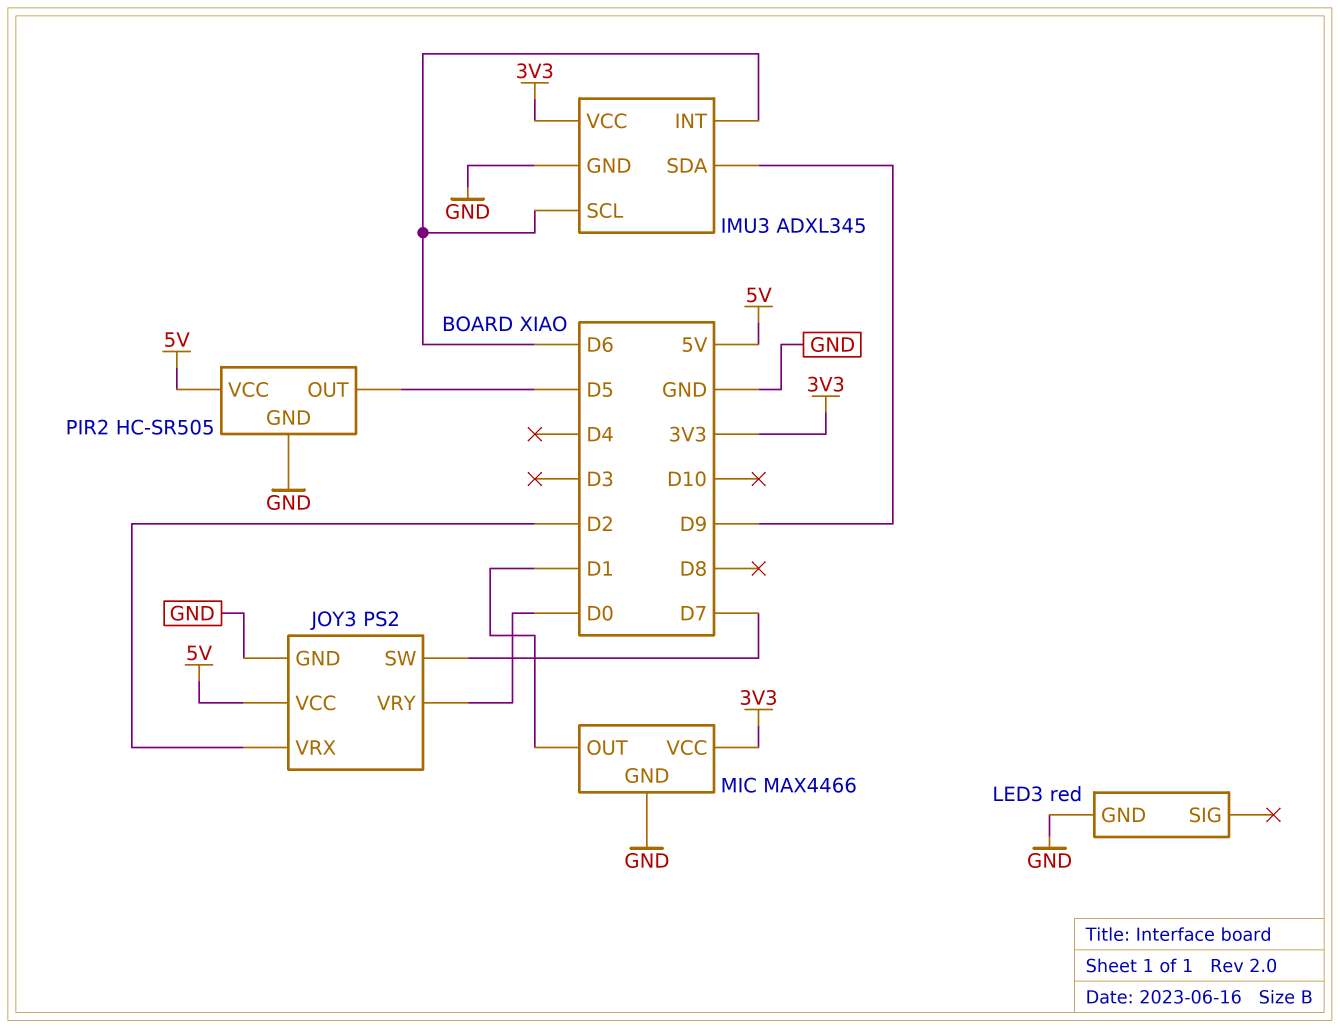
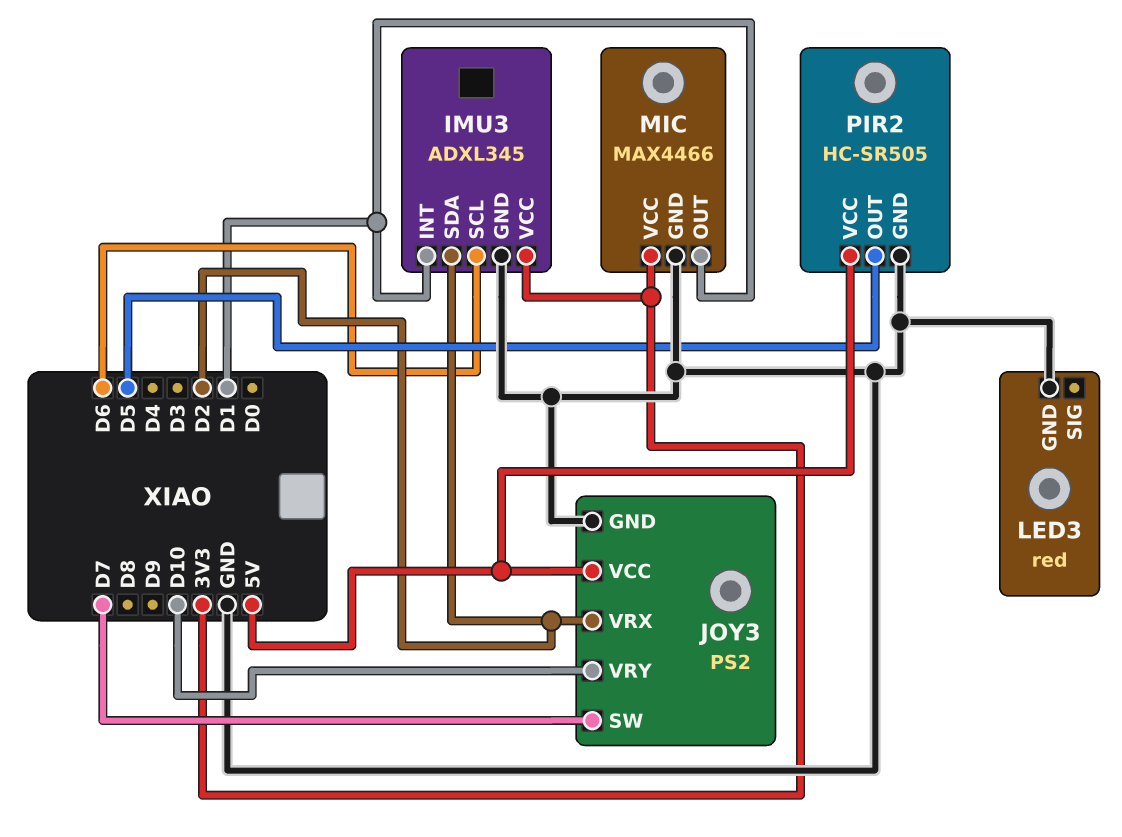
IMU3 pin INT: D6 -> D1
IMU3 pin SDA: D9 -> D2
JOY3 pin VRY: D0 -> D10

